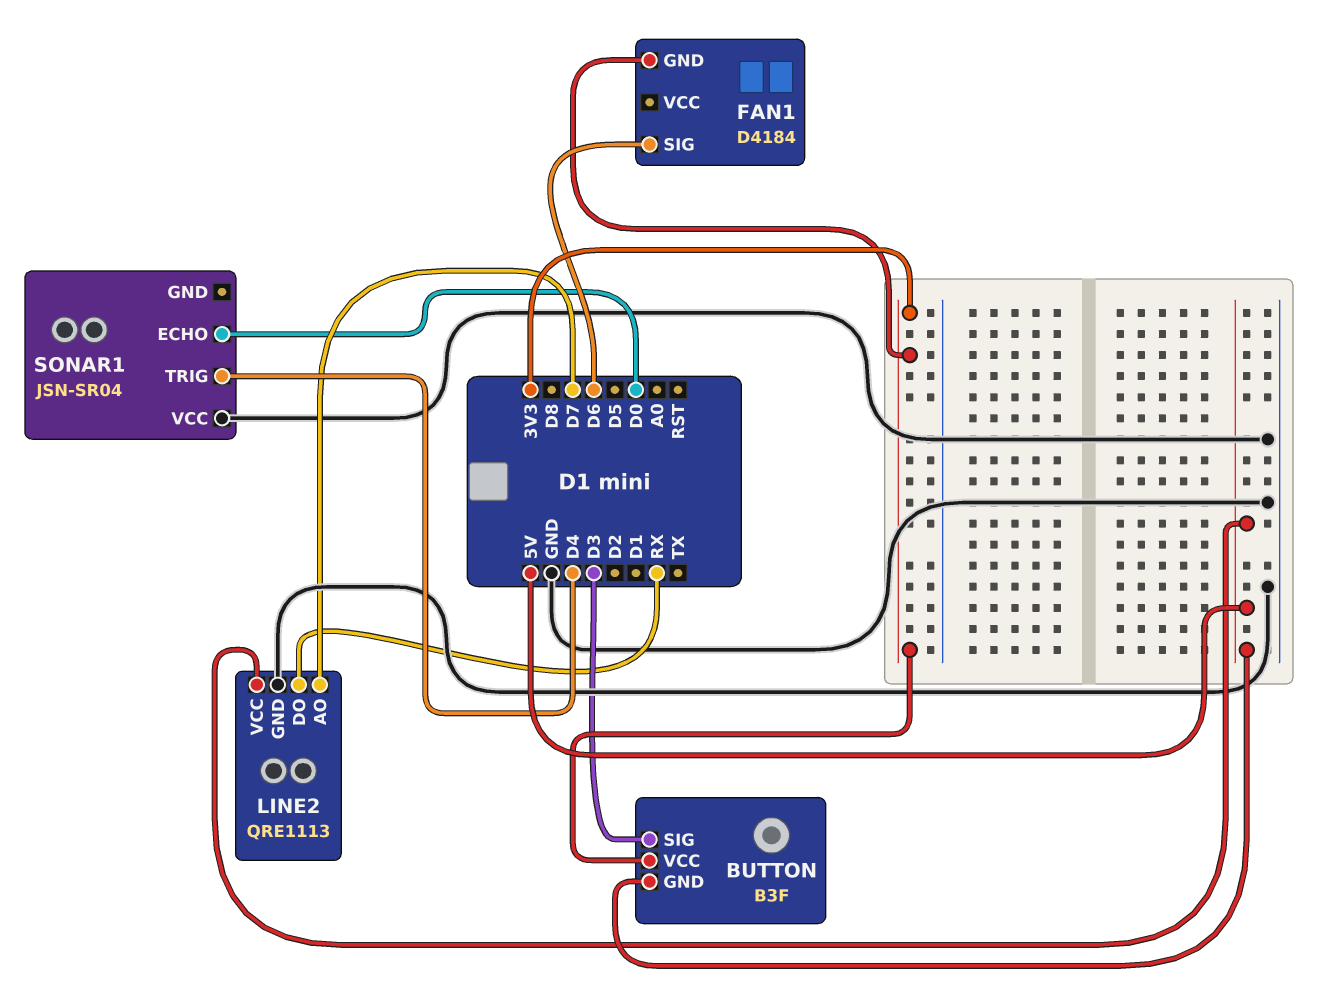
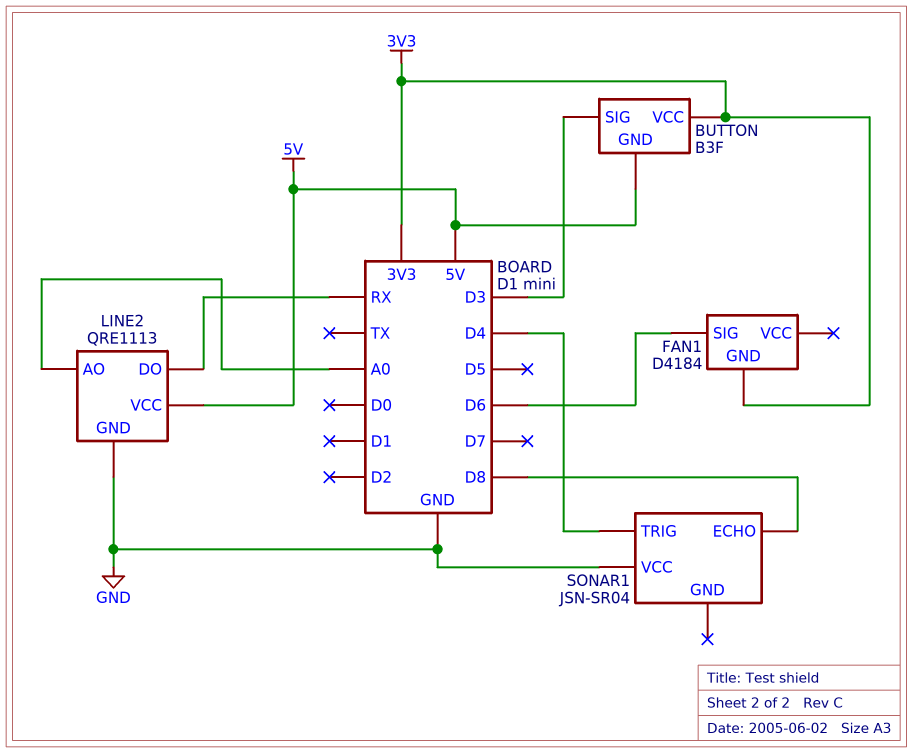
LINE2 pin AO: D7 -> A0
SONAR1 pin ECHO: D0 -> D8

